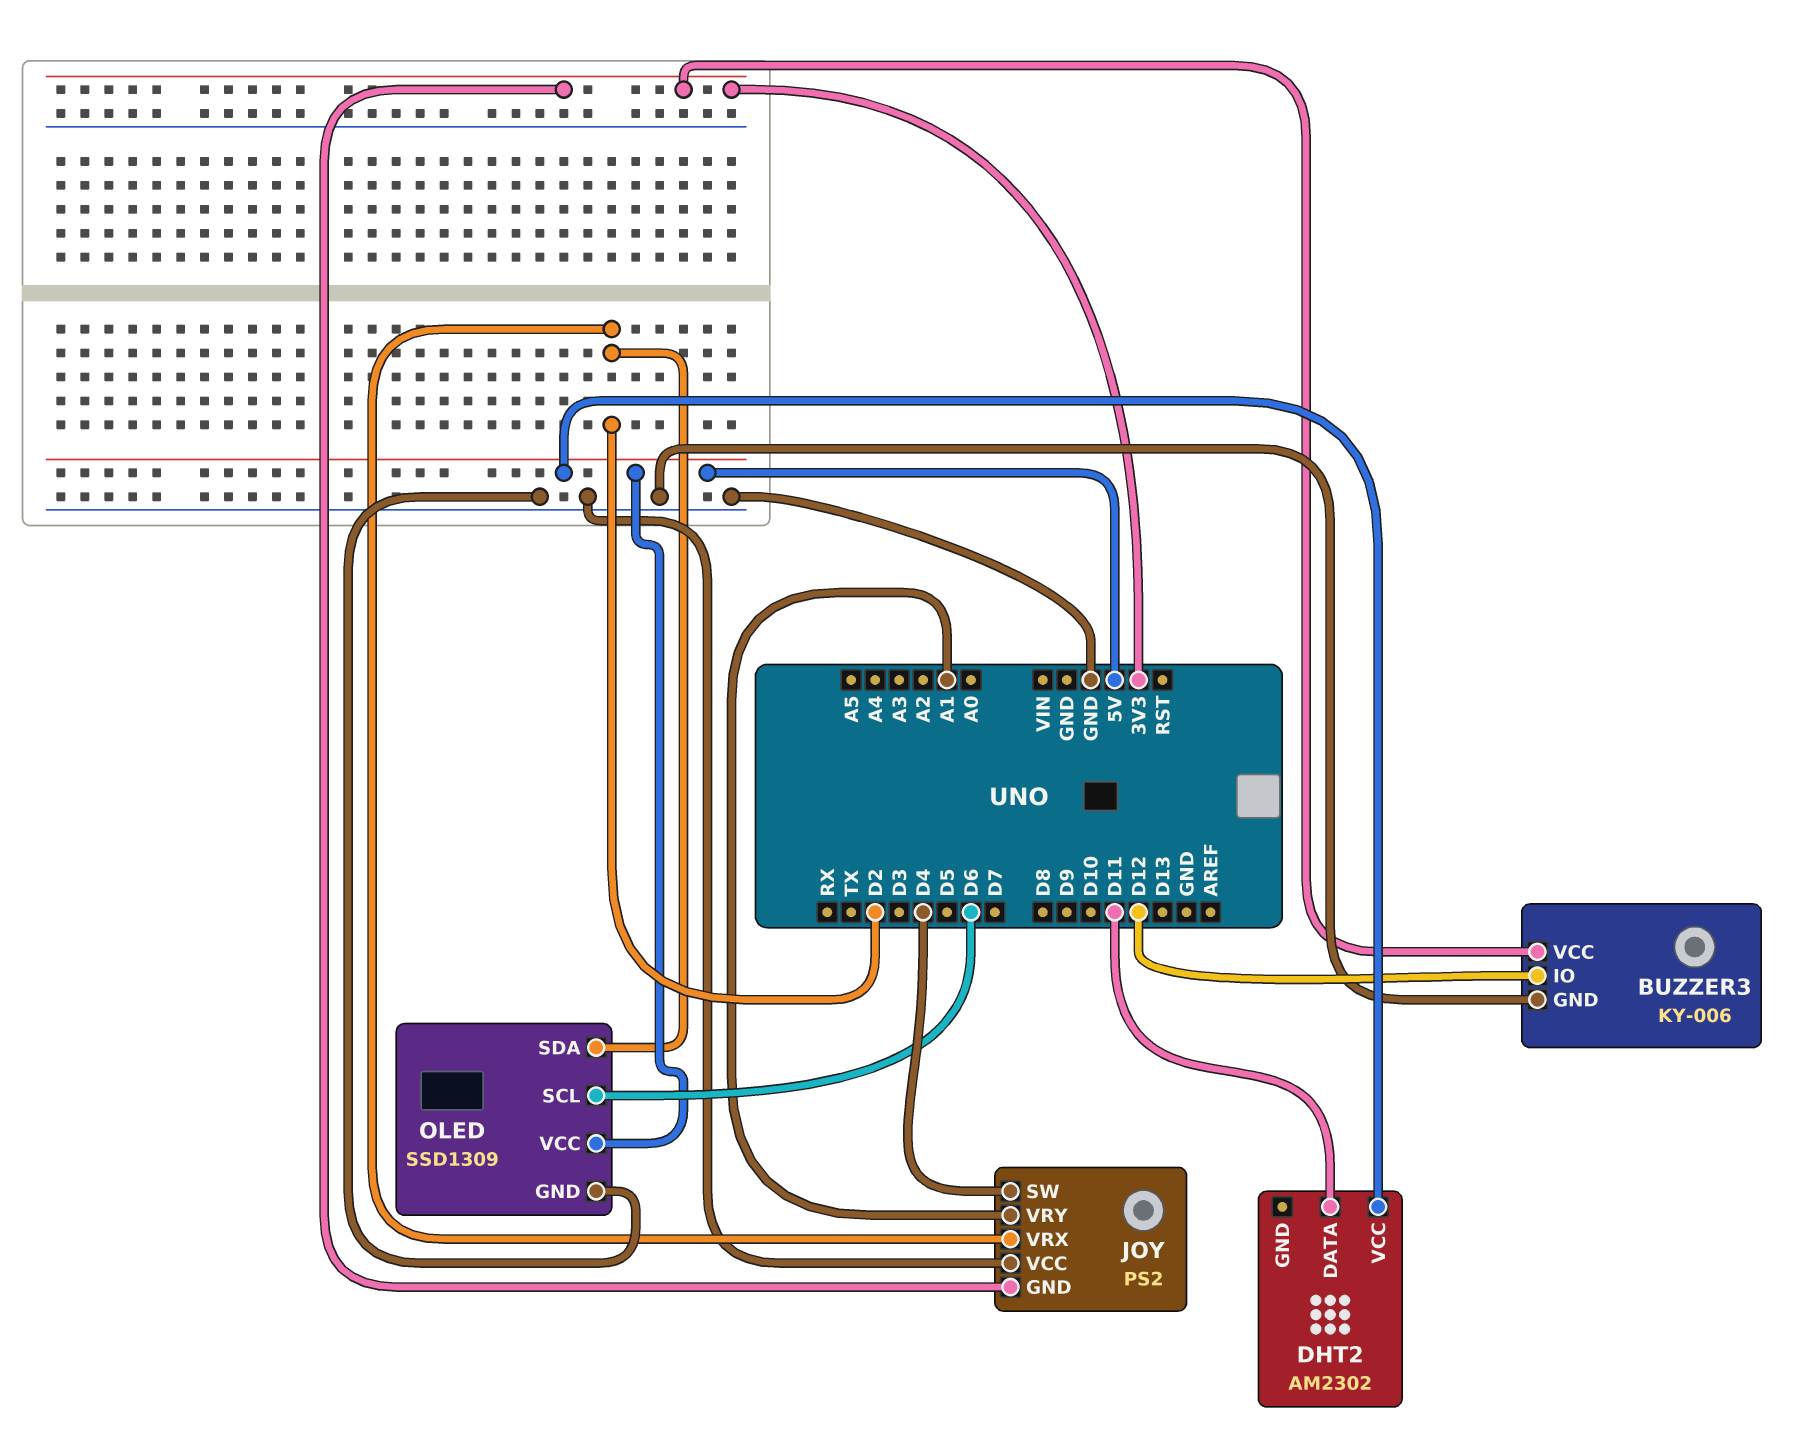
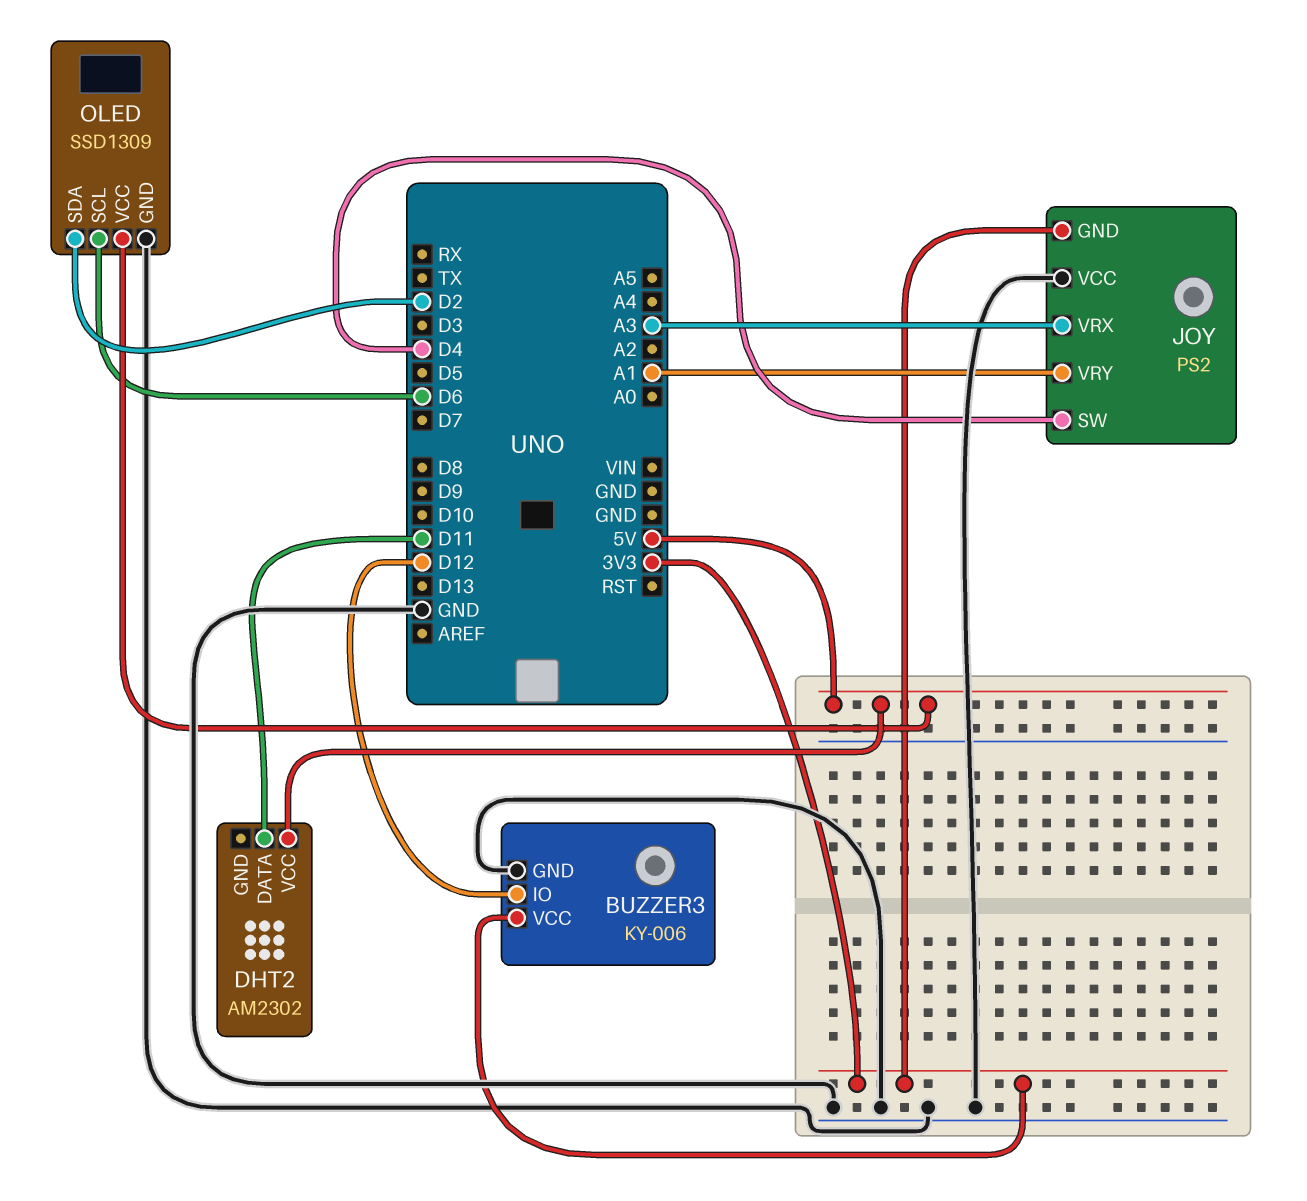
JOY pin VRX: D2 -> A3

